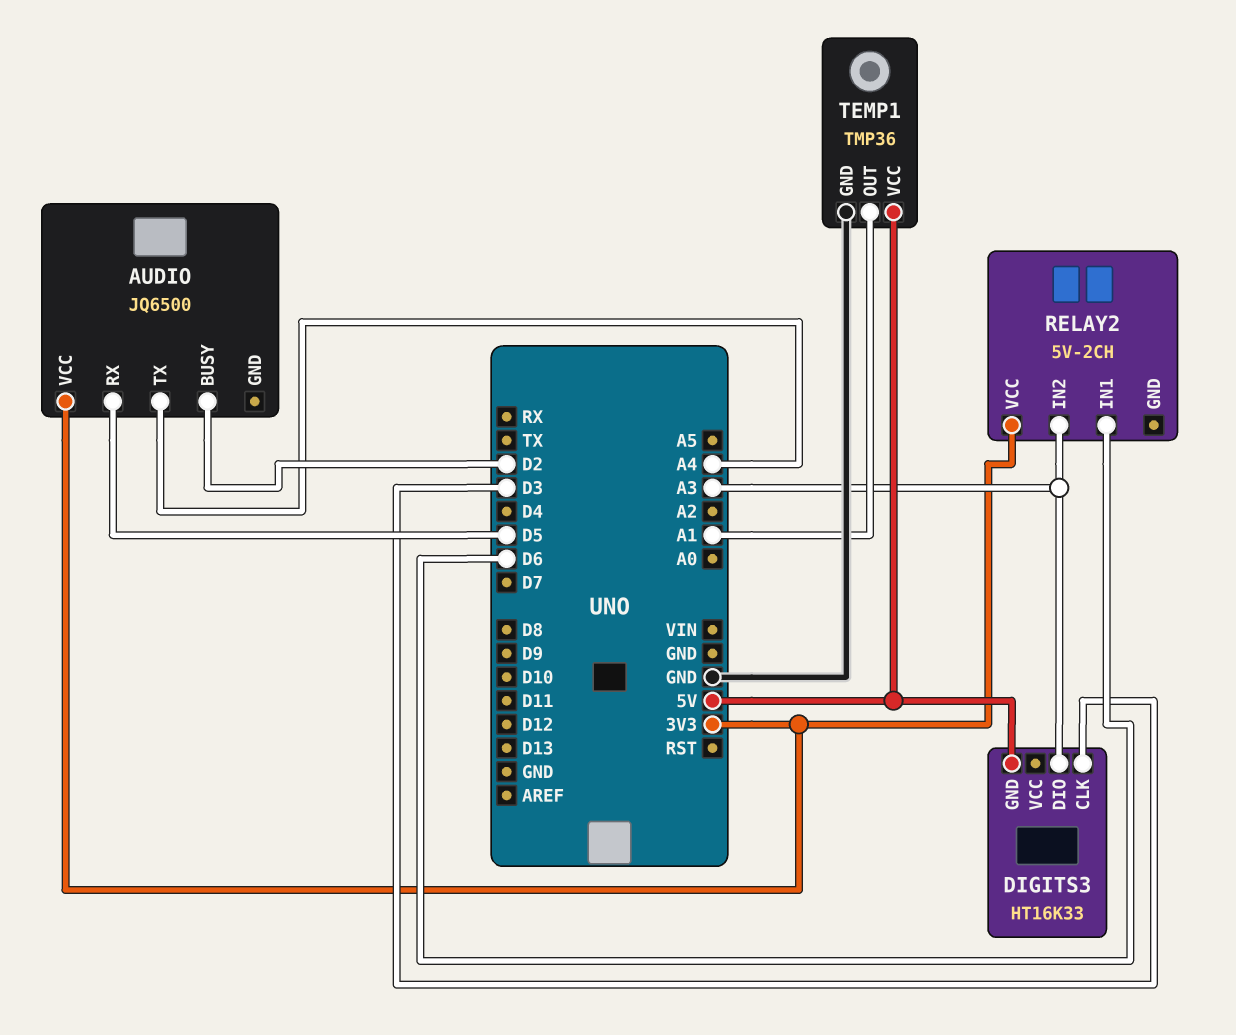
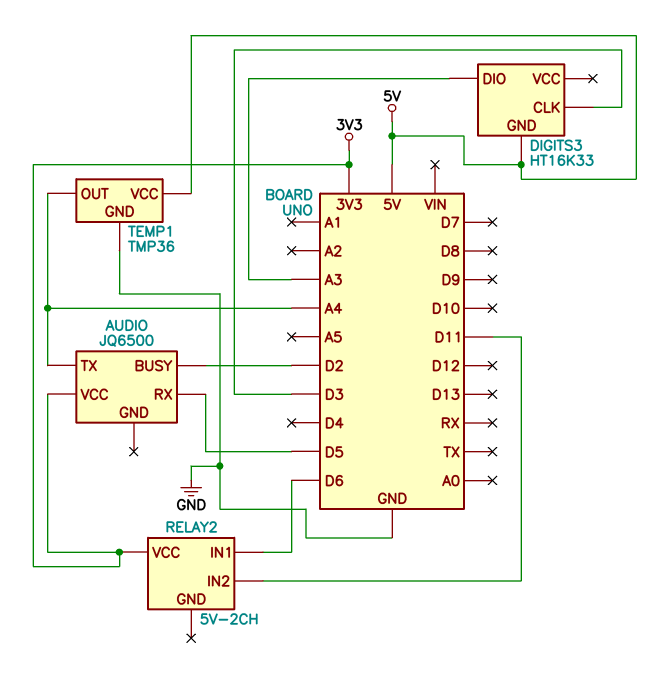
RELAY2 pin IN2: A3 -> D11
TEMP1 pin OUT: A1 -> A4

